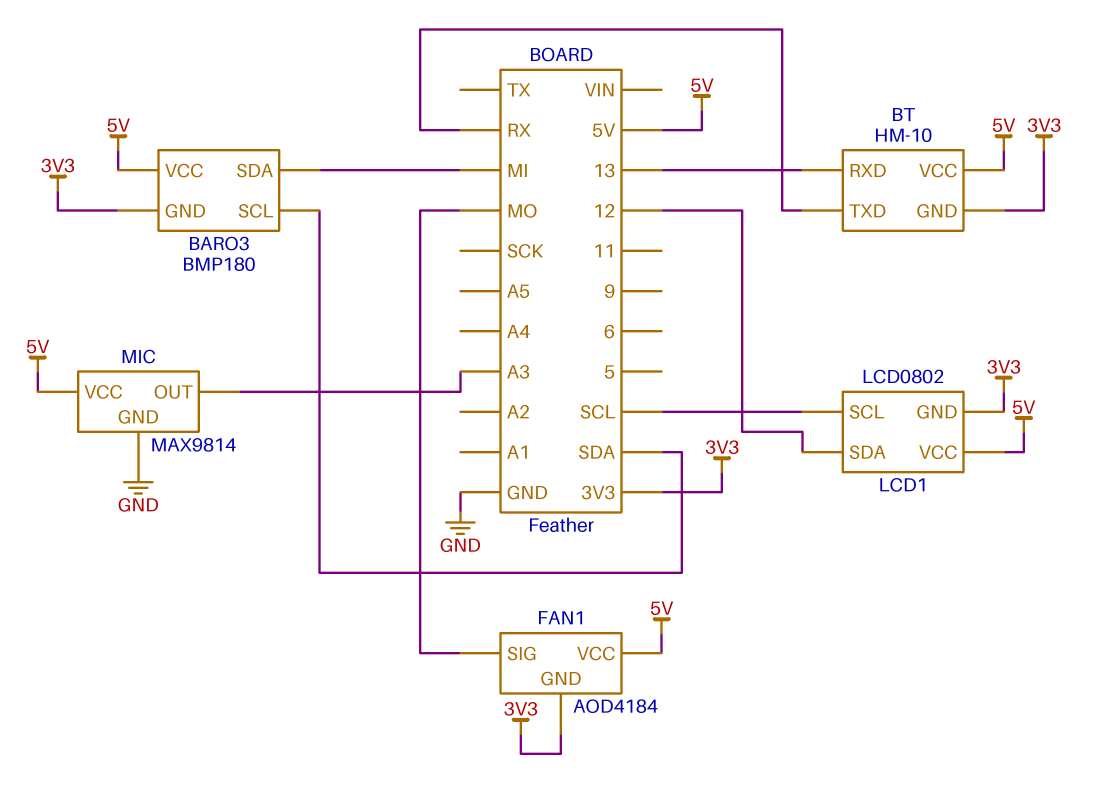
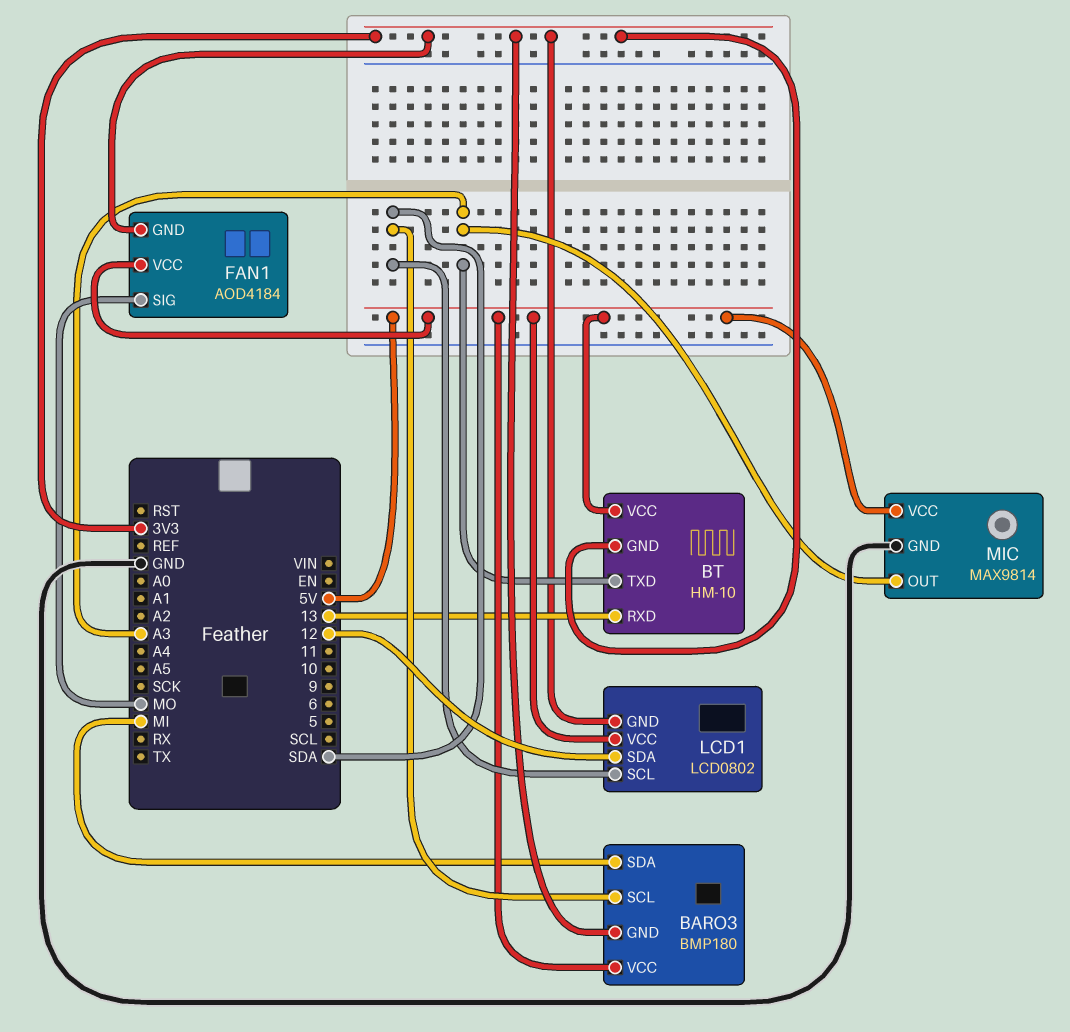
BT pin TXD: RX -> A3
LCD1 pin SCL: SCL -> SDA

